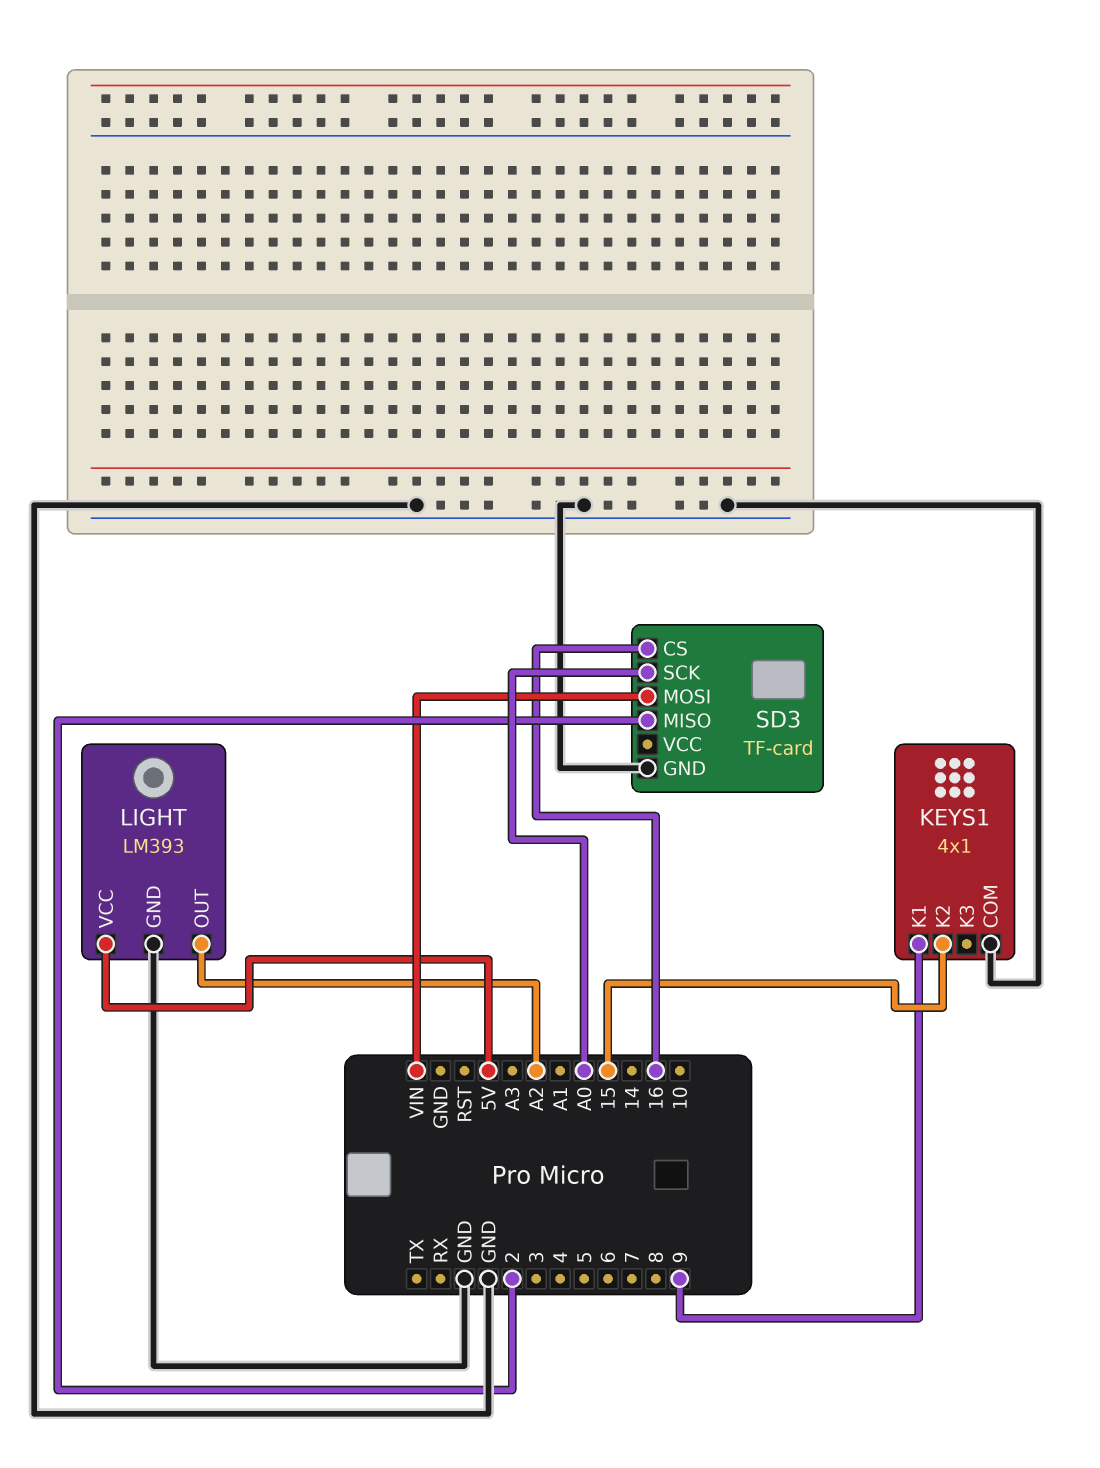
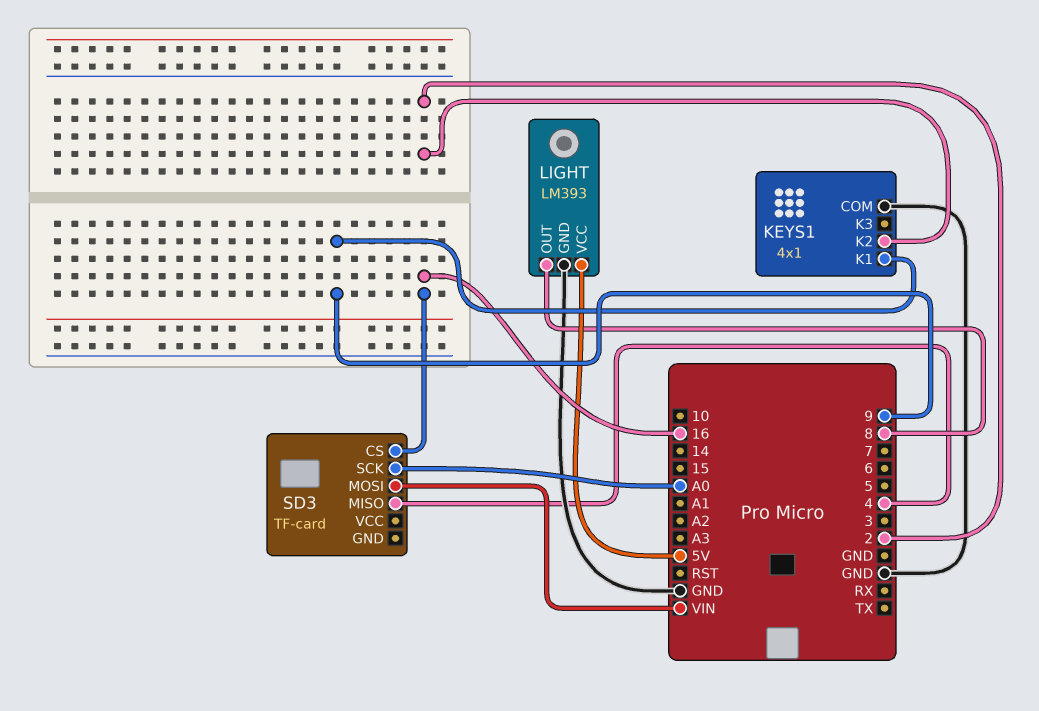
KEYS1 pin K2: 15 -> 2
LIGHT pin OUT: A2 -> 8
SD3 pin GND: GND -> none
SD3 pin MISO: 2 -> 4

